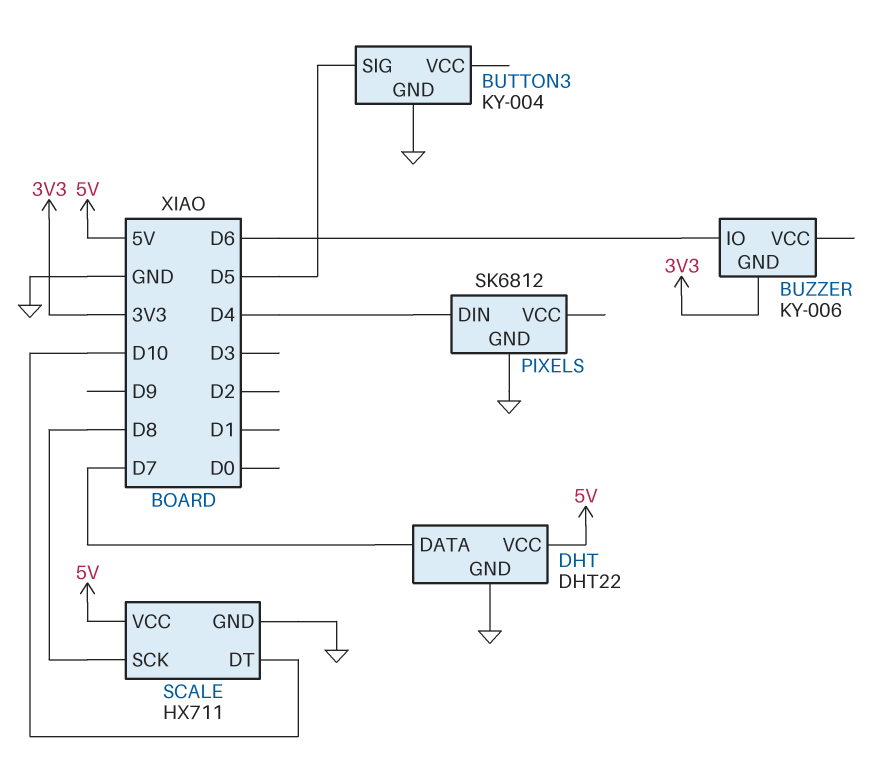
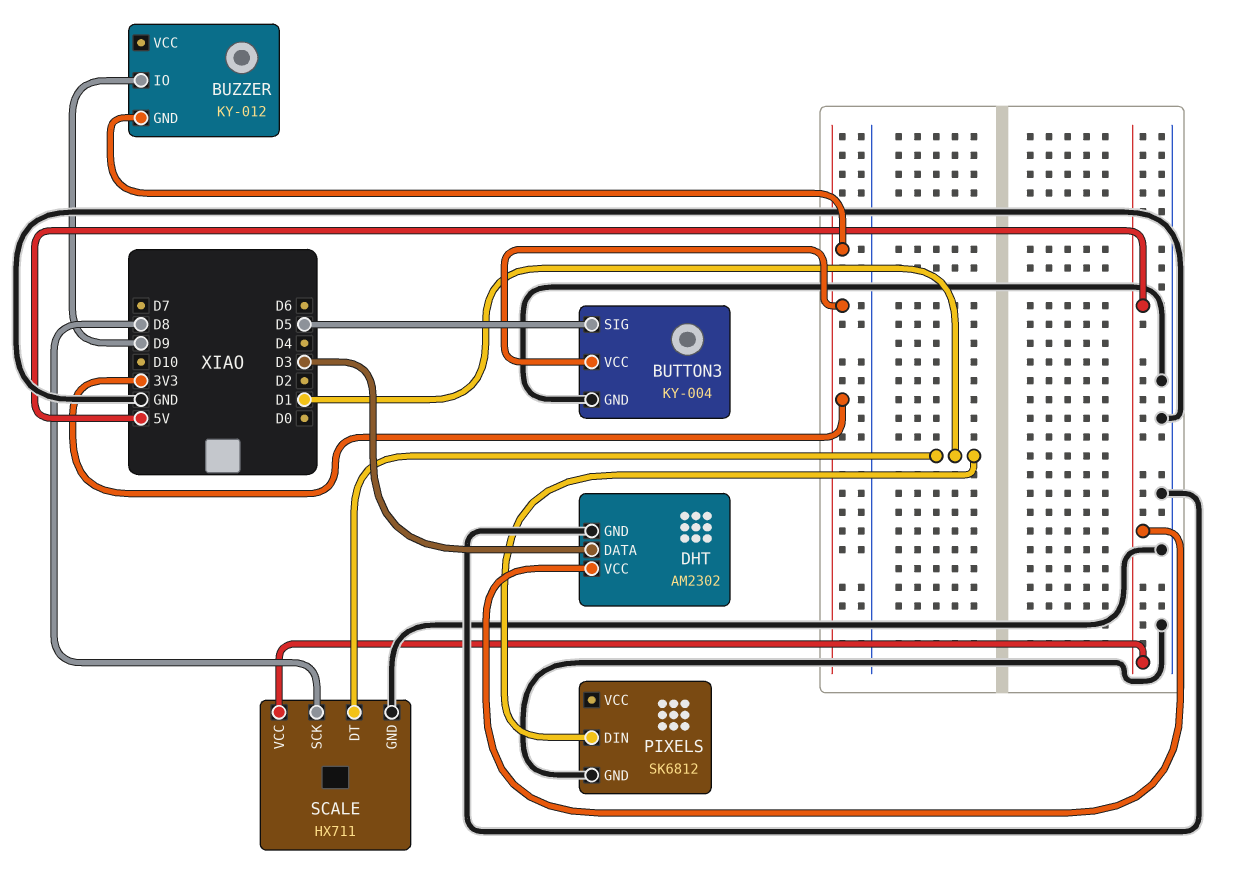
BUTTON3 pin VCC: none -> 3V3
BUZZER: KY-006 -> KY-012
BUZZER pin IO: D6 -> D9
DHT: DHT22 -> AM2302
DHT pin DATA: D7 -> D3
PIXELS pin DIN: D4 -> D1
SCALE pin DT: D10 -> D1

